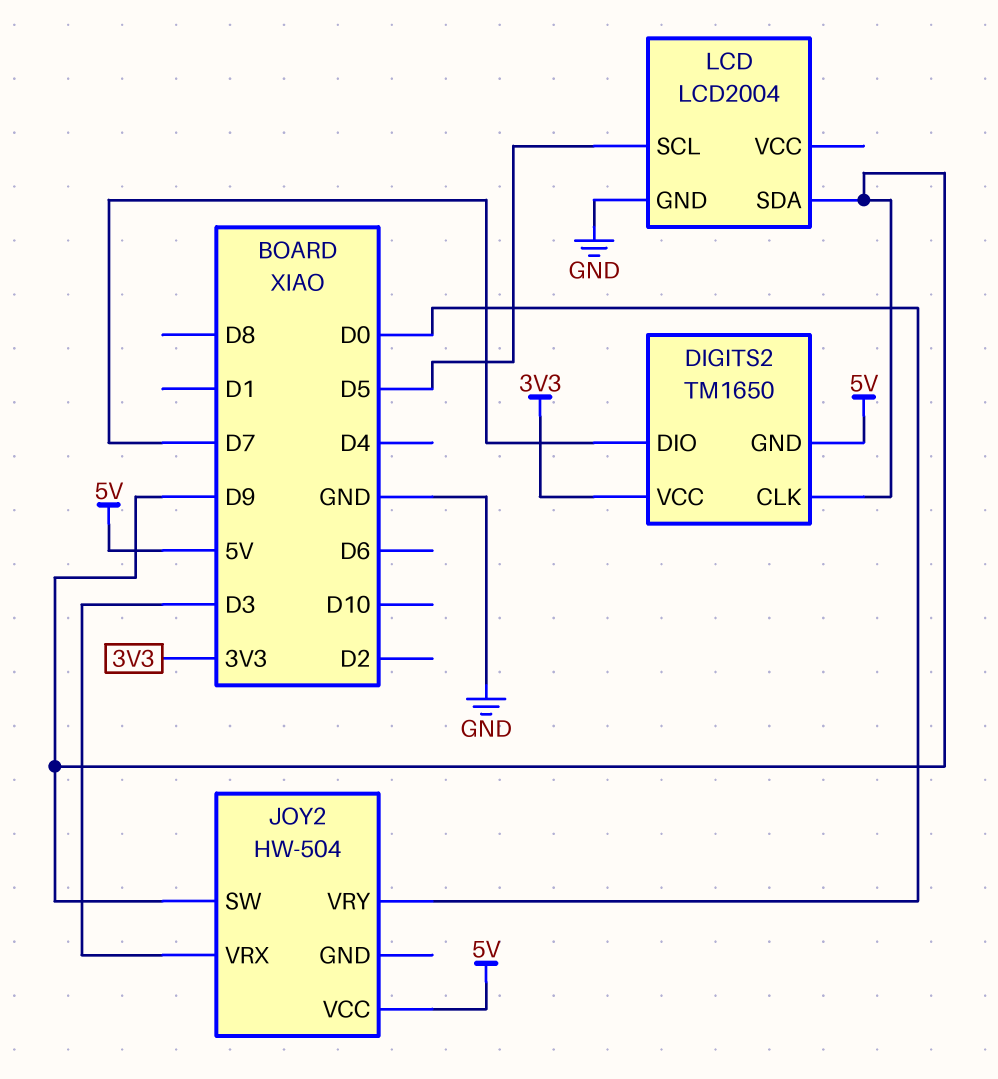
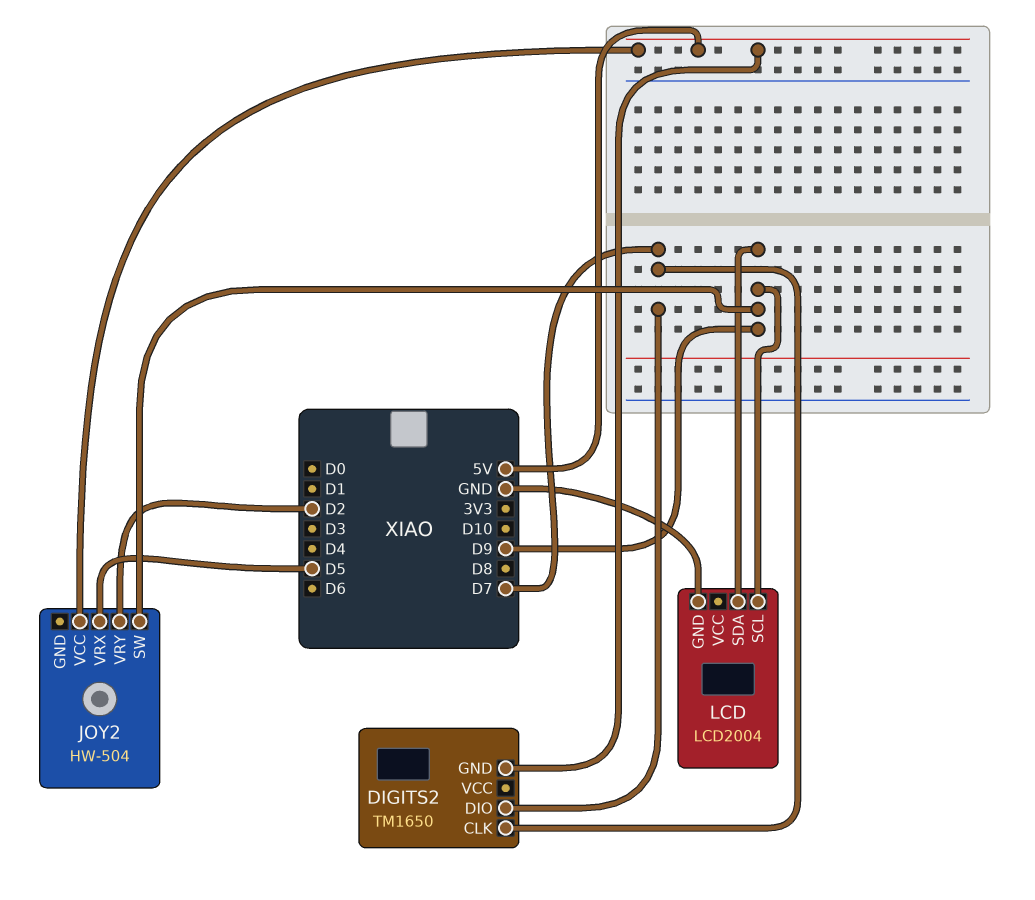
DIGITS2 pin CLK: D9 -> D7
DIGITS2 pin VCC: 3V3 -> none
JOY2 pin VRX: D3 -> D5
JOY2 pin VRY: D0 -> D2
LCD pin SCL: D5 -> D9

